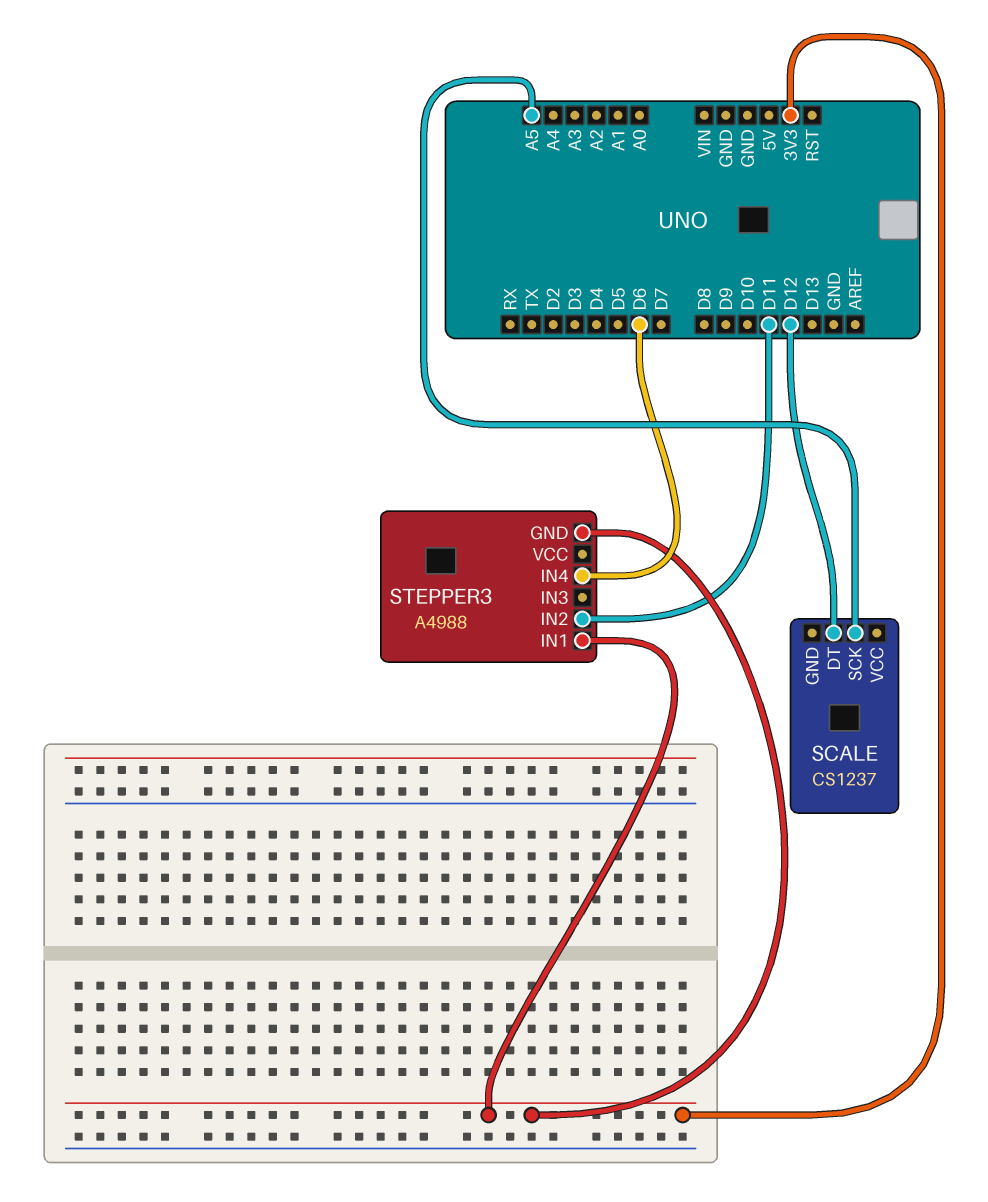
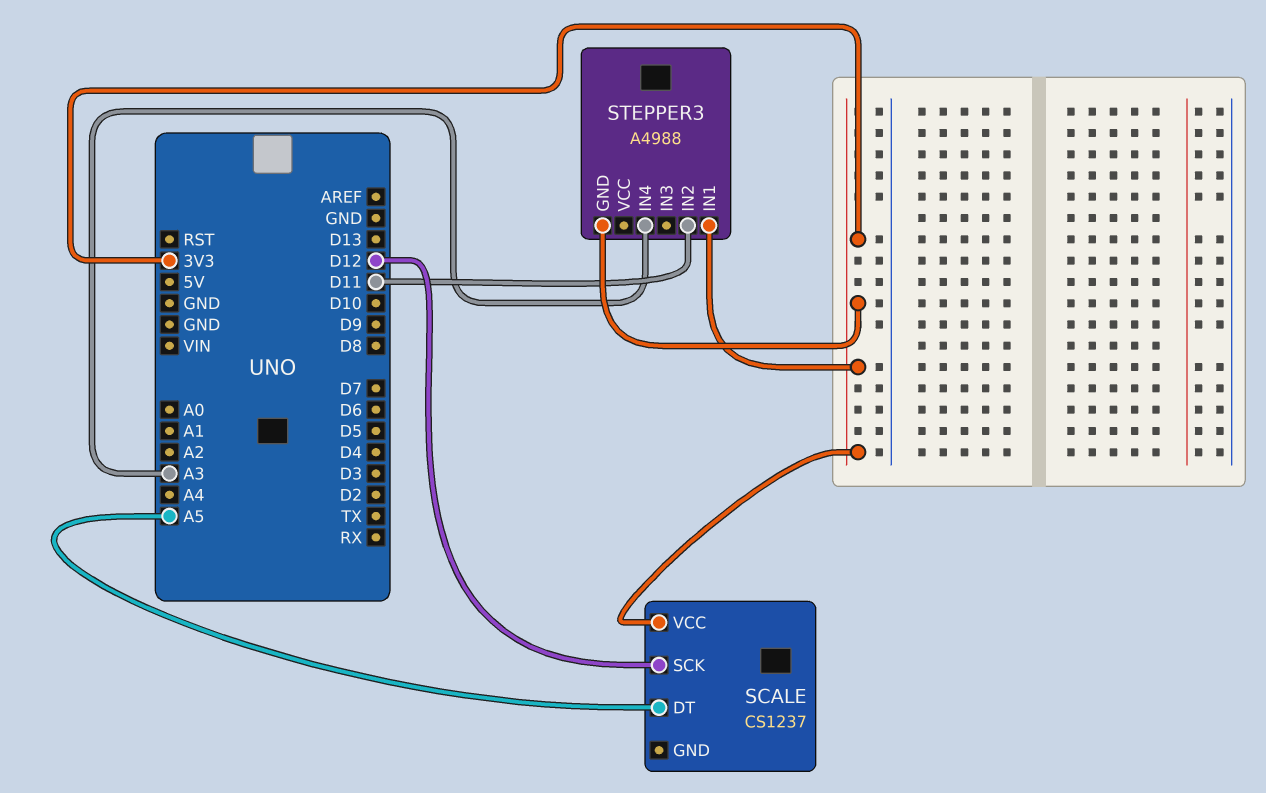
SCALE pin DT: D12 -> A5
SCALE pin SCK: A5 -> D12
SCALE pin VCC: none -> 3V3
STEPPER3 pin IN4: D6 -> A3

